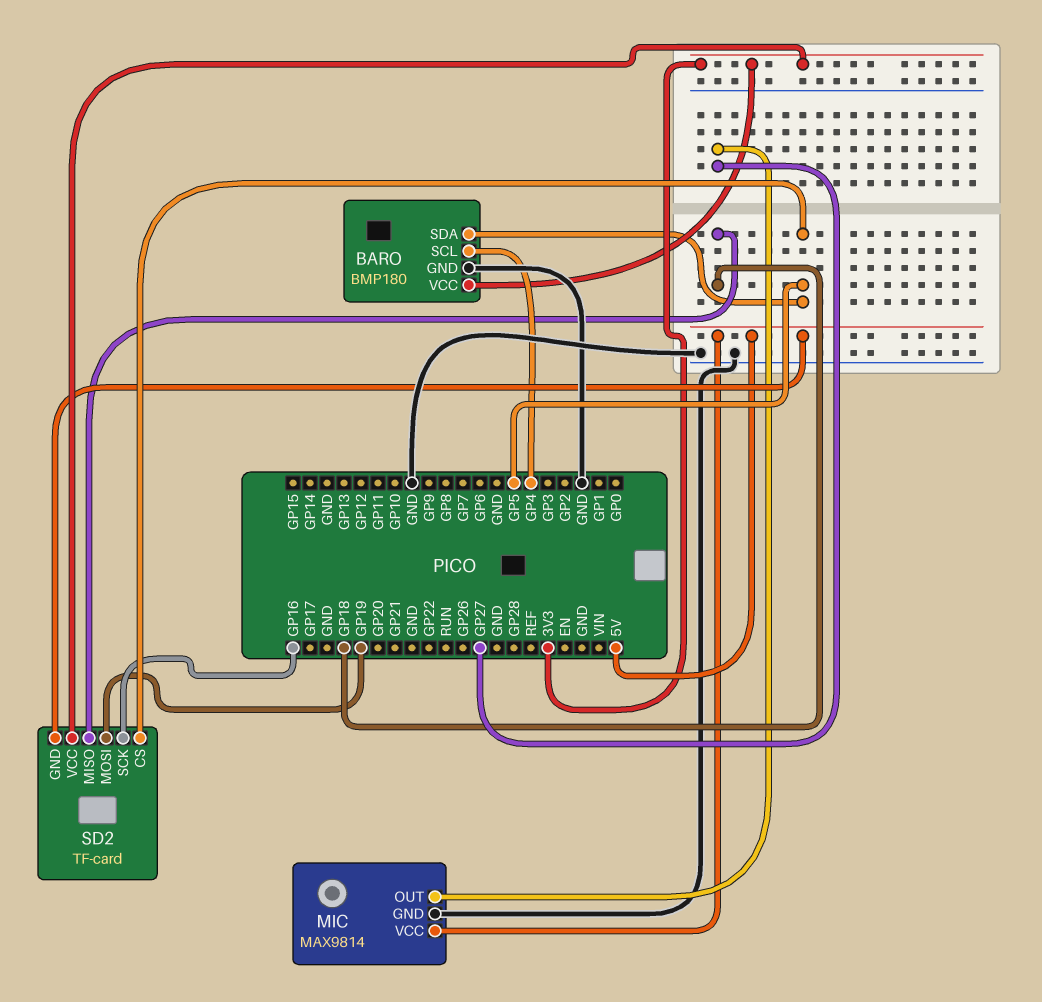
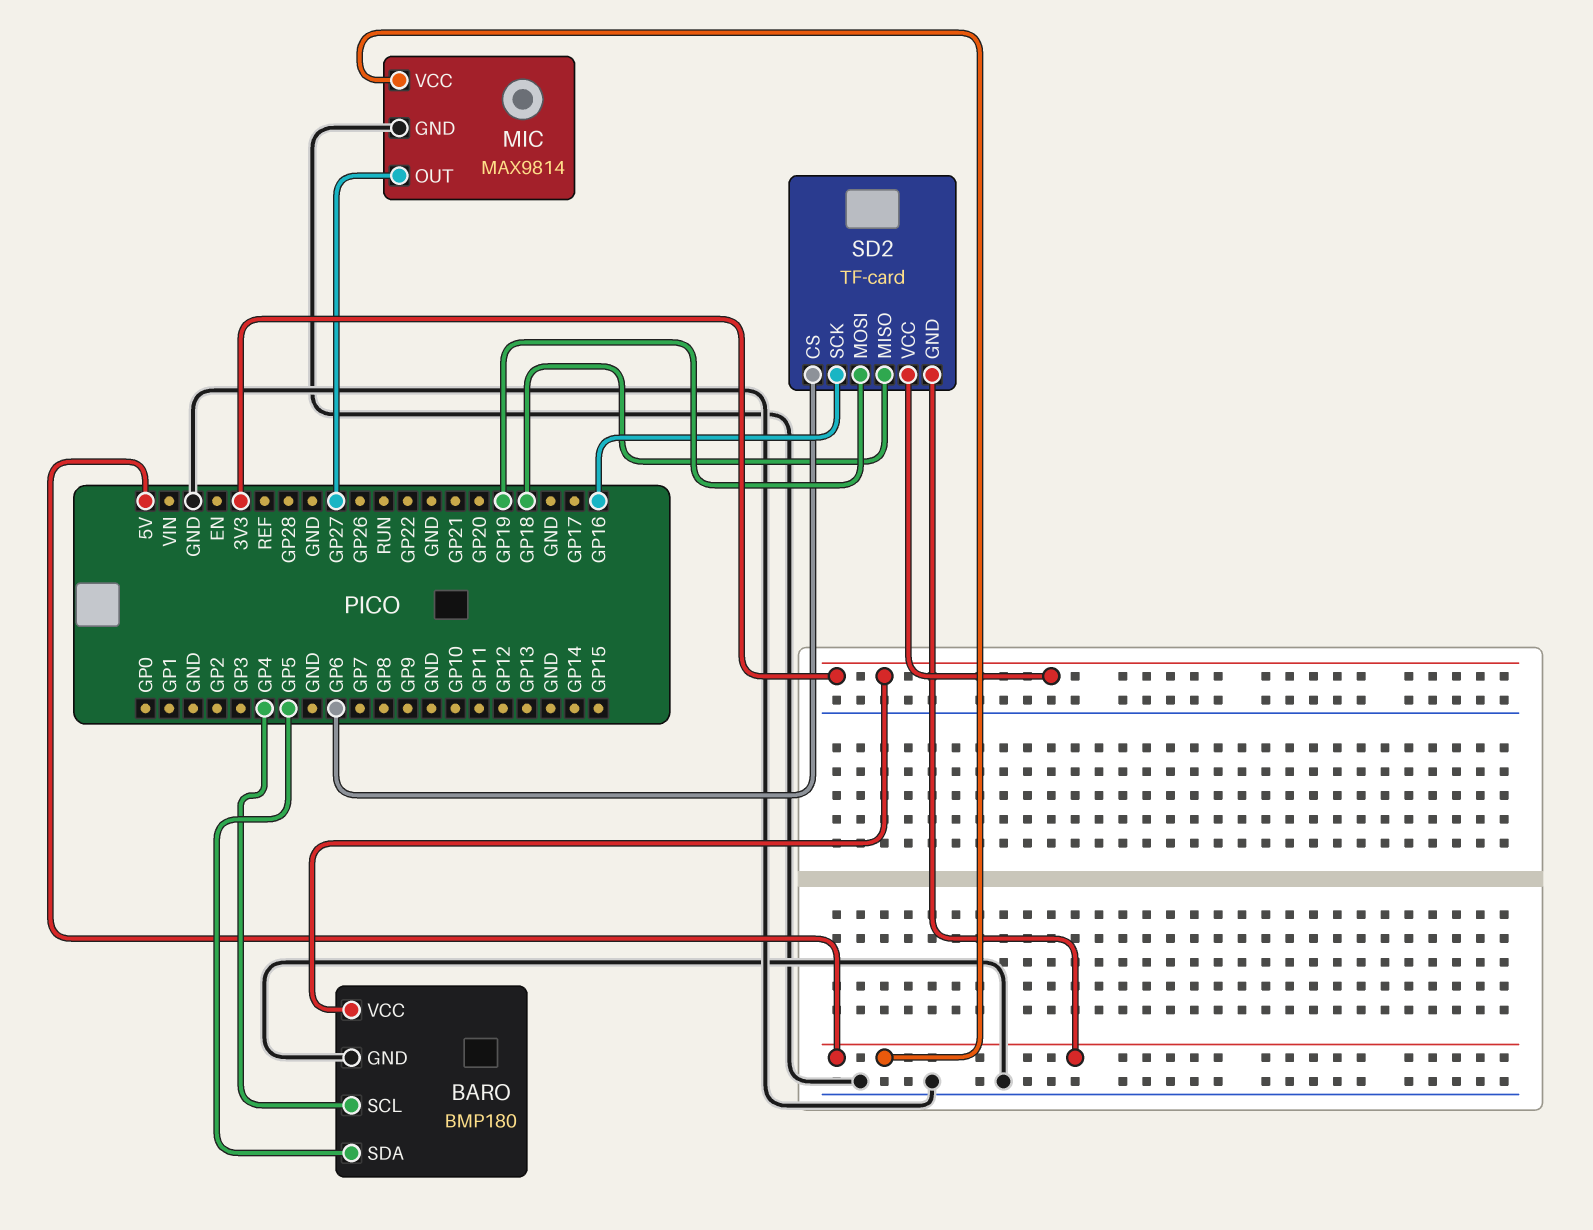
SD2 pin CS: GP5 -> GP6

